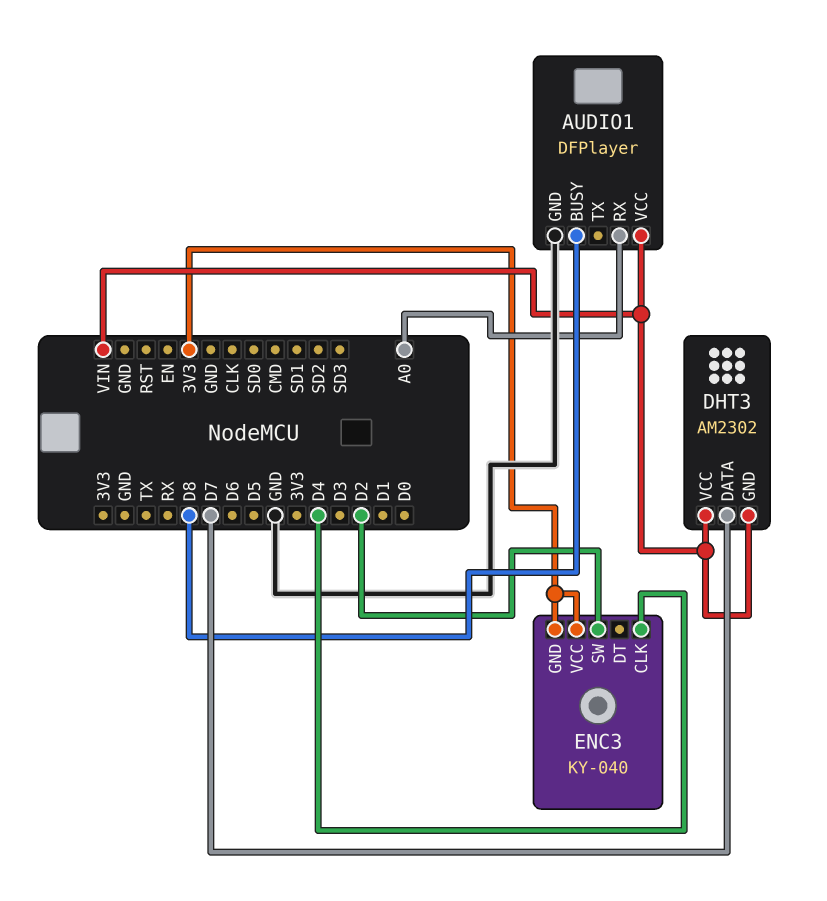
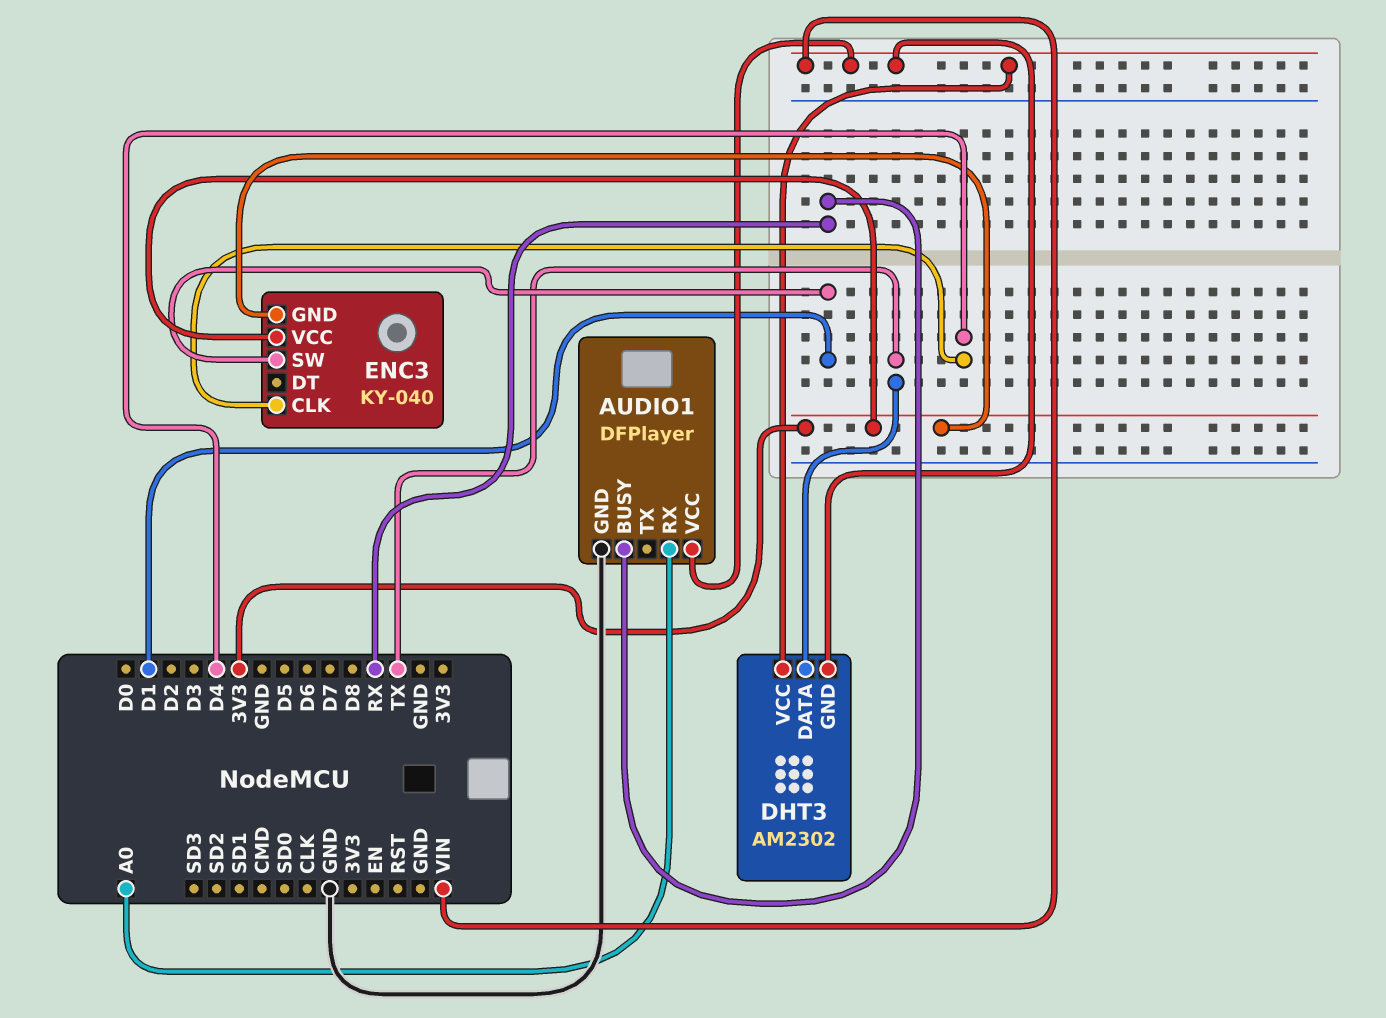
AUDIO1 pin BUSY: D8 -> RX
DHT3 pin DATA: D7 -> TX
ENC3 pin SW: D2 -> D1

